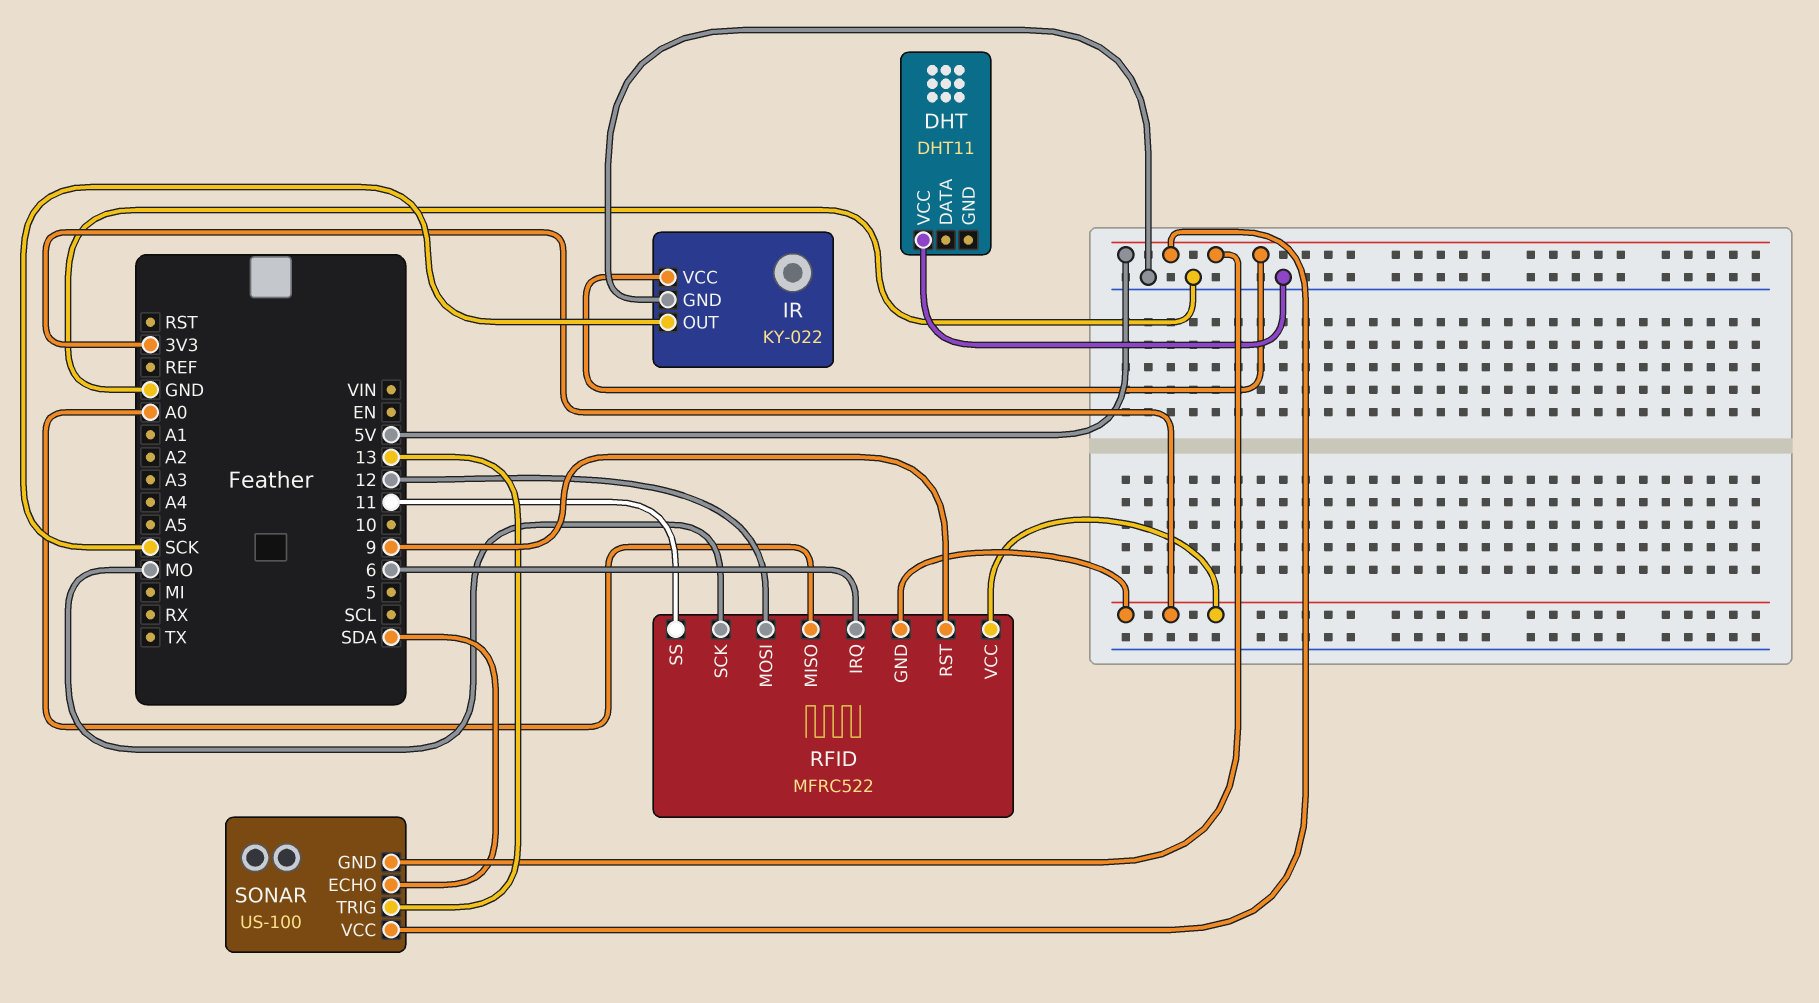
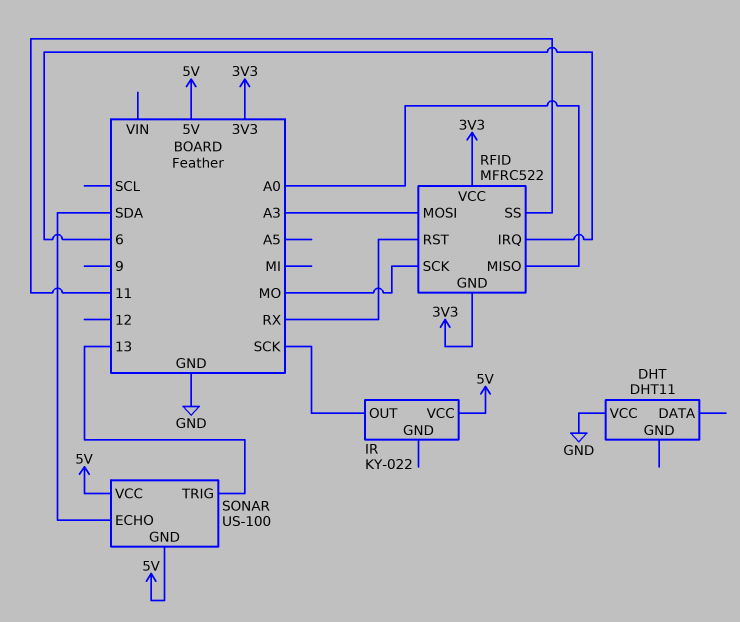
IR pin GND: GND -> none
RFID pin MOSI: 12 -> A3
RFID pin RST: 9 -> RX

